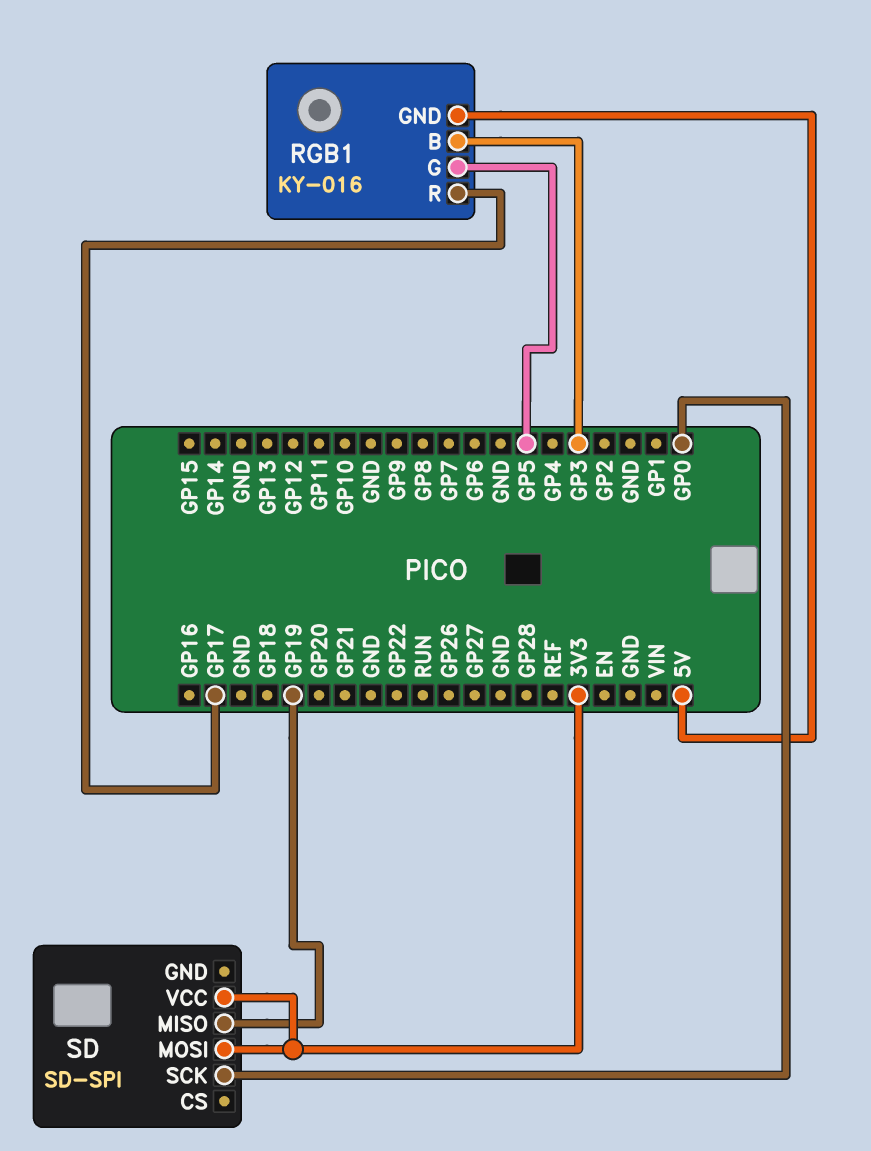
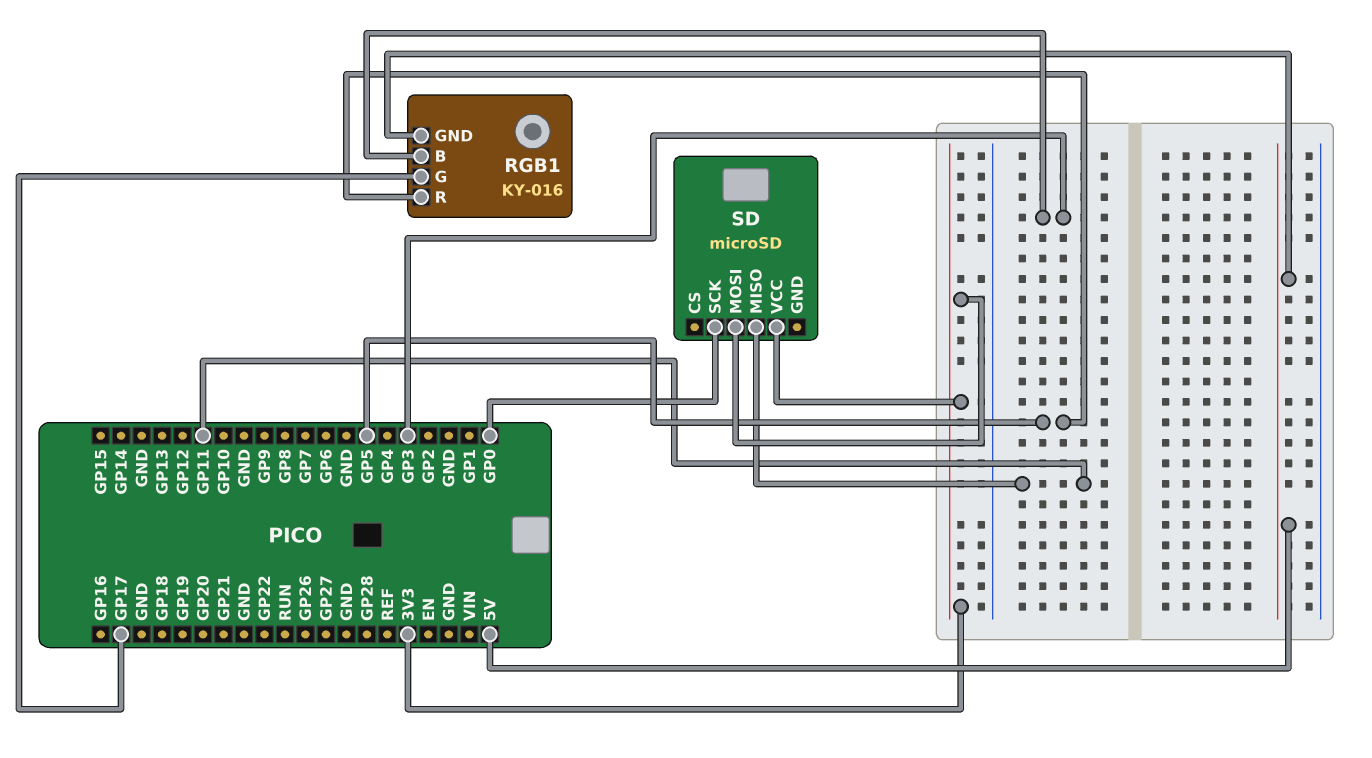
RGB1 pin G: GP5 -> GP17
RGB1 pin R: GP17 -> GP5
SD: SD-SPI -> microSD
SD pin MISO: GP19 -> GP11

